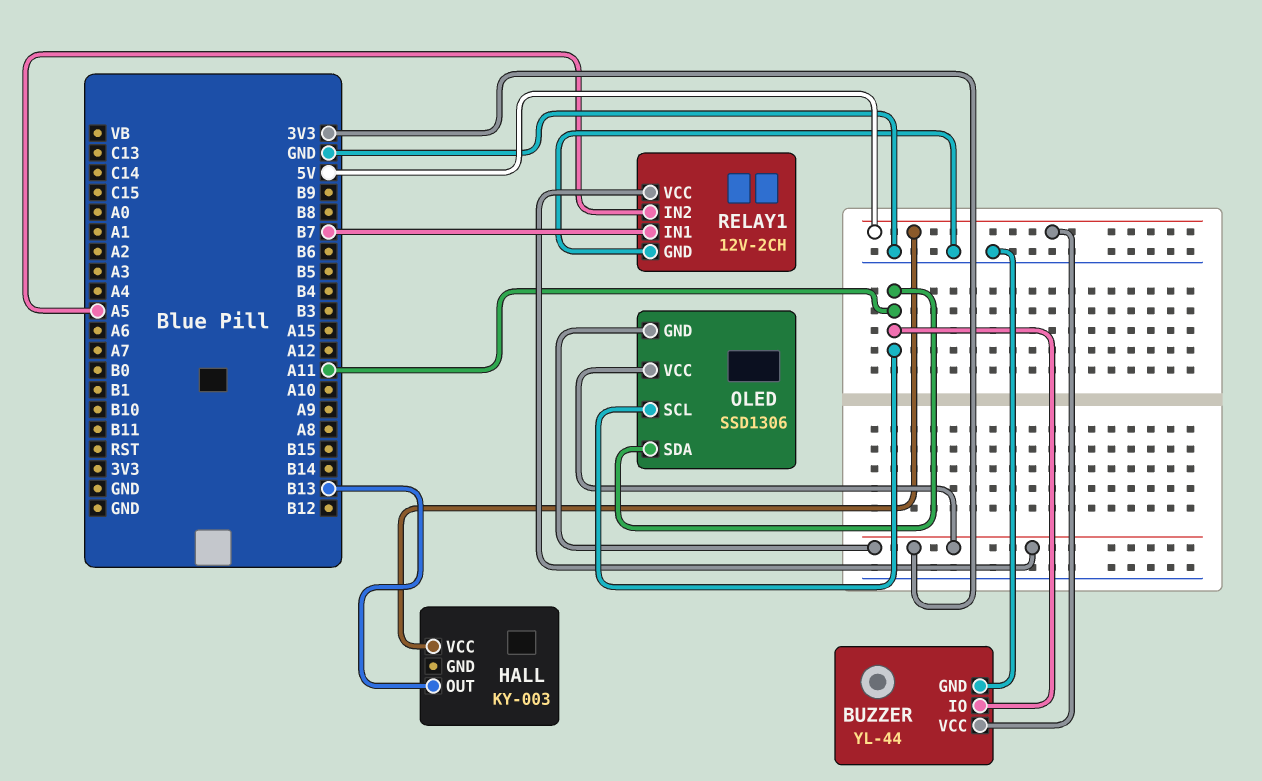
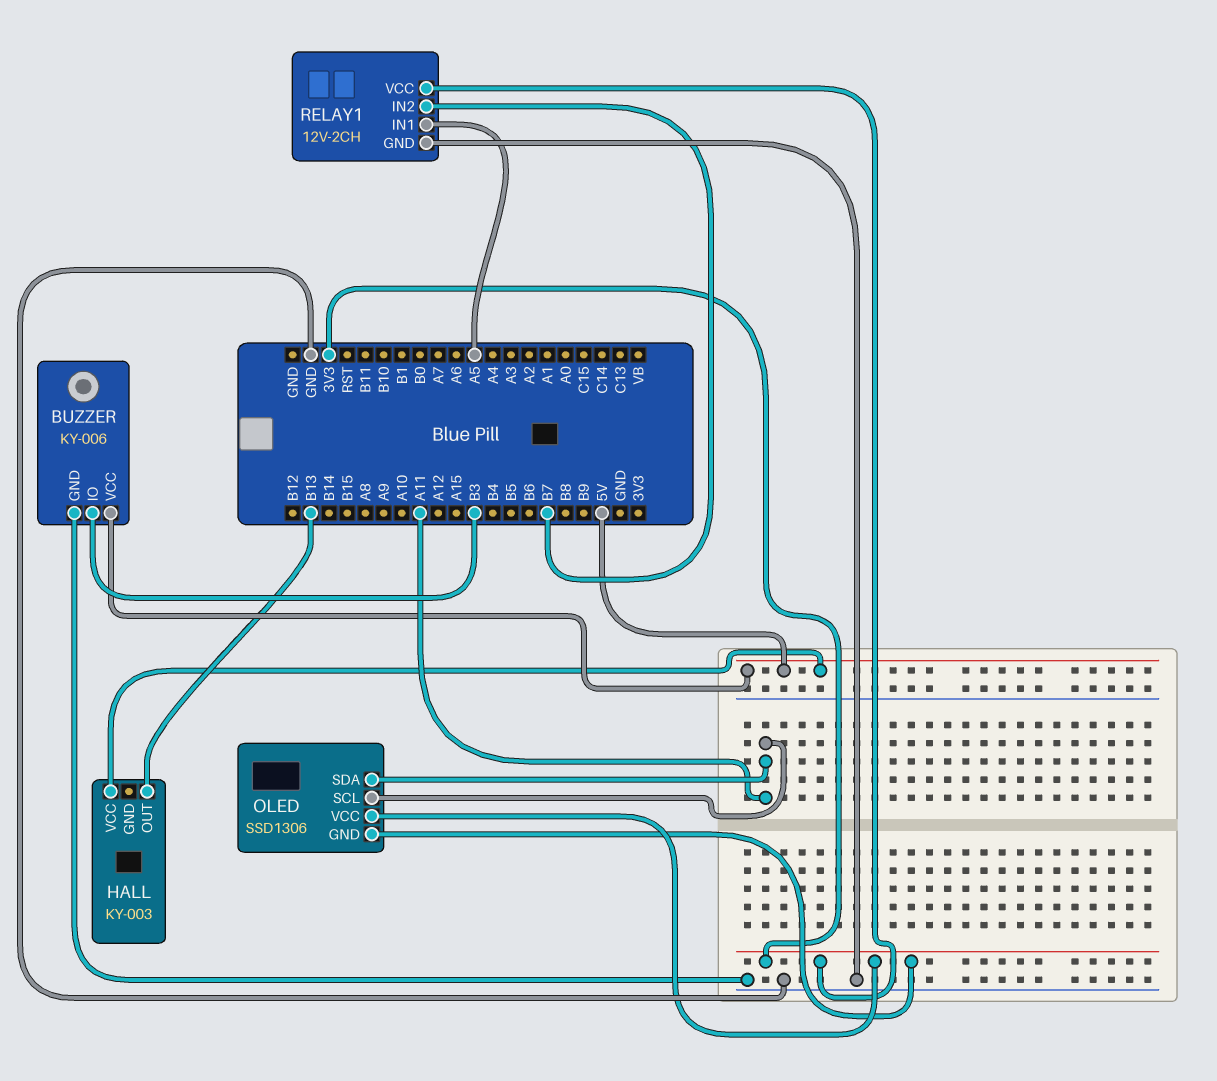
BUZZER: YL-44 -> KY-006
BUZZER pin IO: A11 -> B3
RELAY1 pin IN1: B7 -> A5
RELAY1 pin IN2: A5 -> B7

